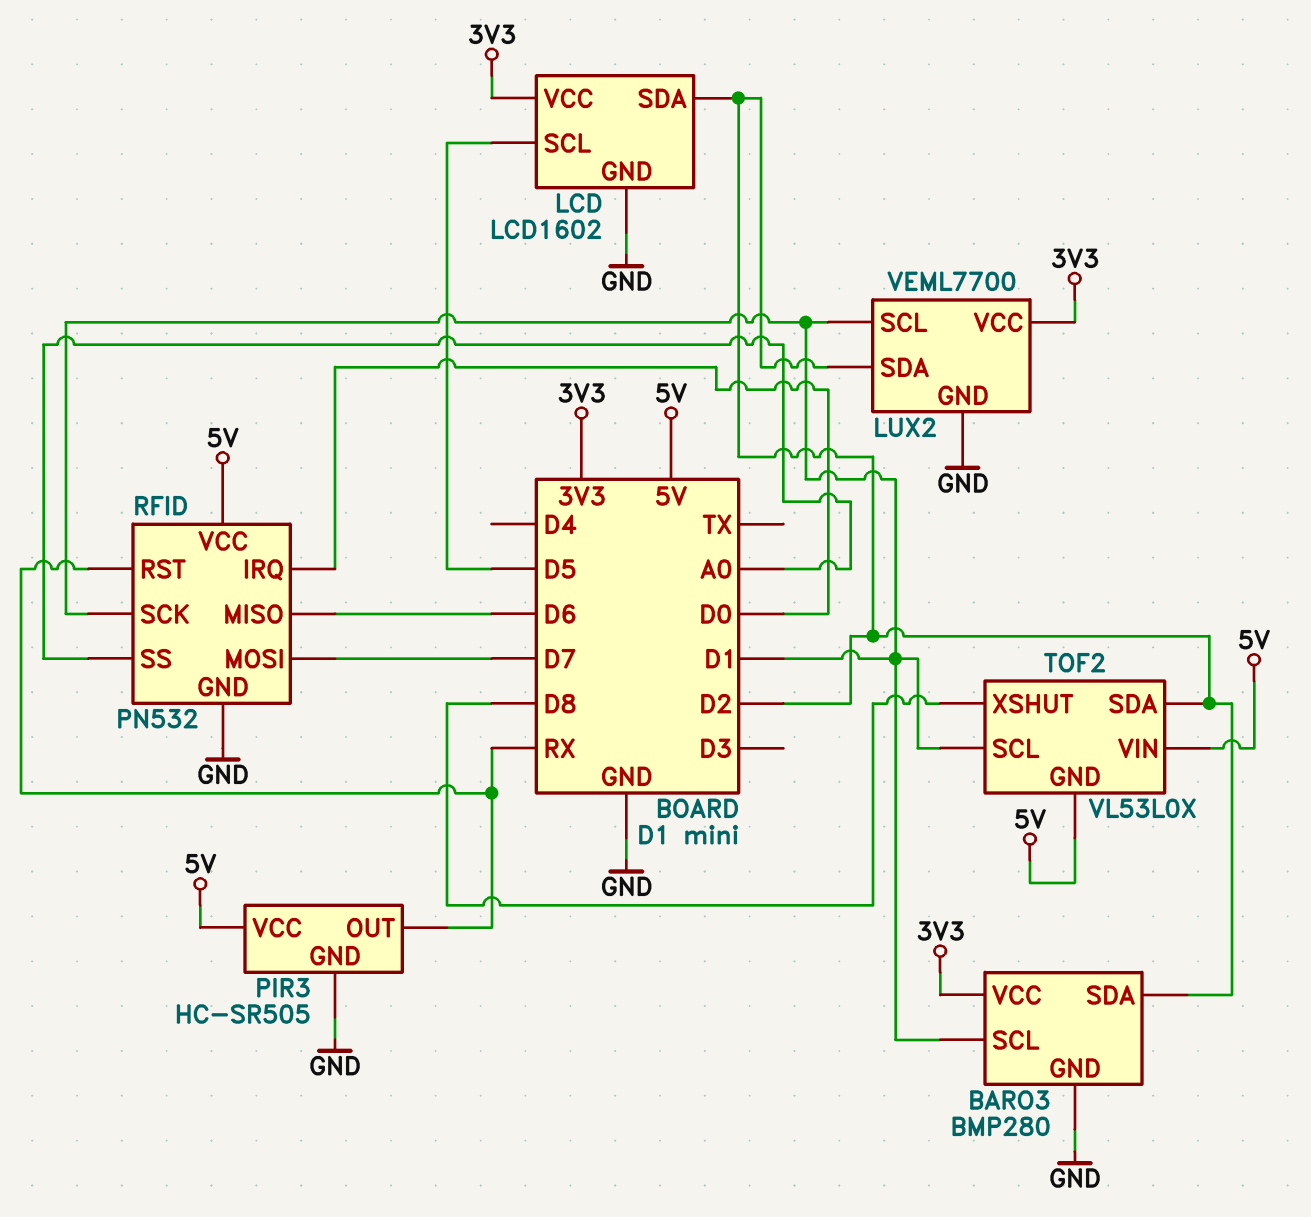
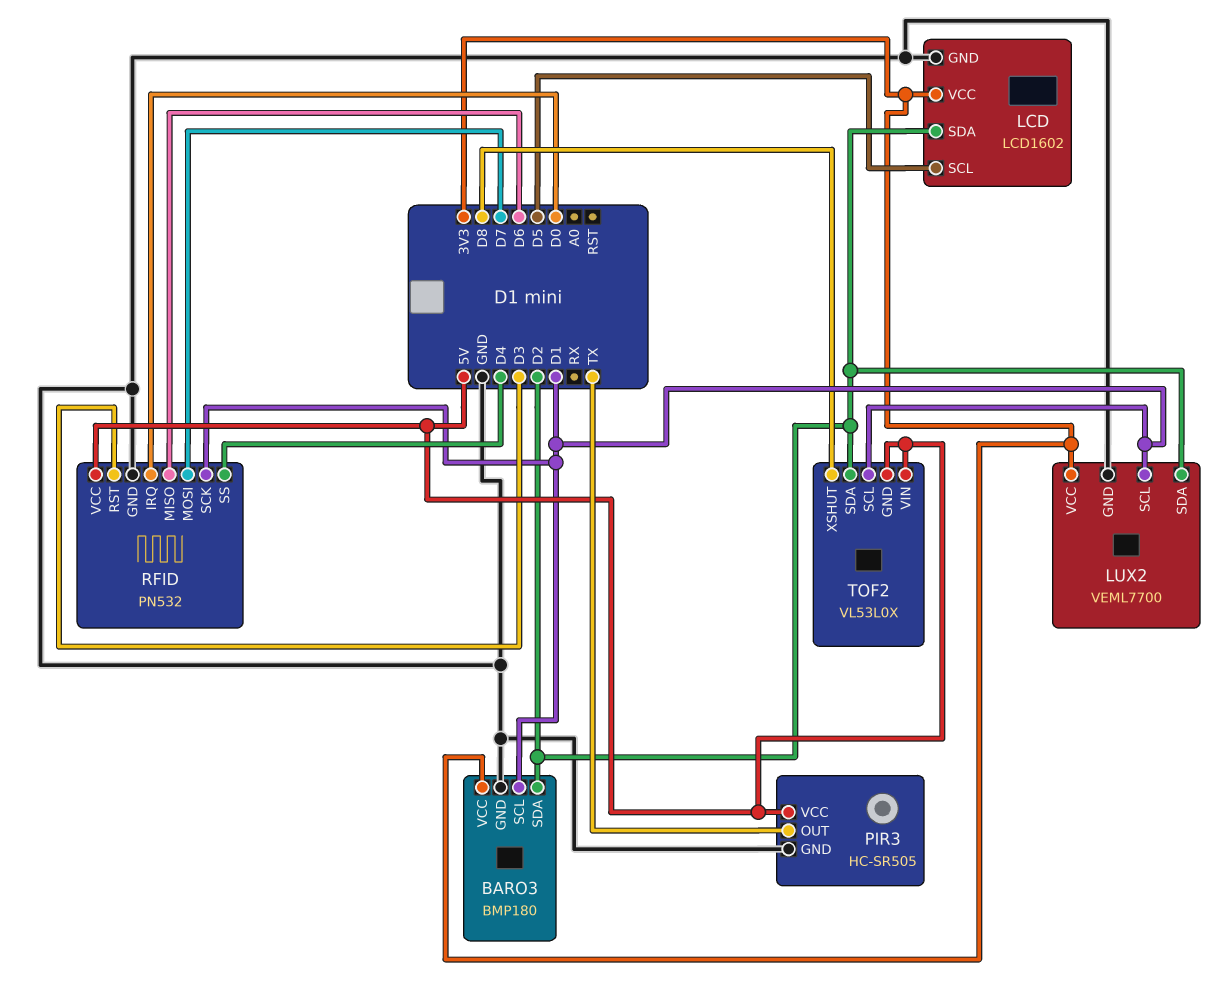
BARO3: BMP280 -> BMP180
PIR3 pin OUT: RX -> TX
RFID pin RST: RX -> D3
RFID pin SS: A0 -> D4

